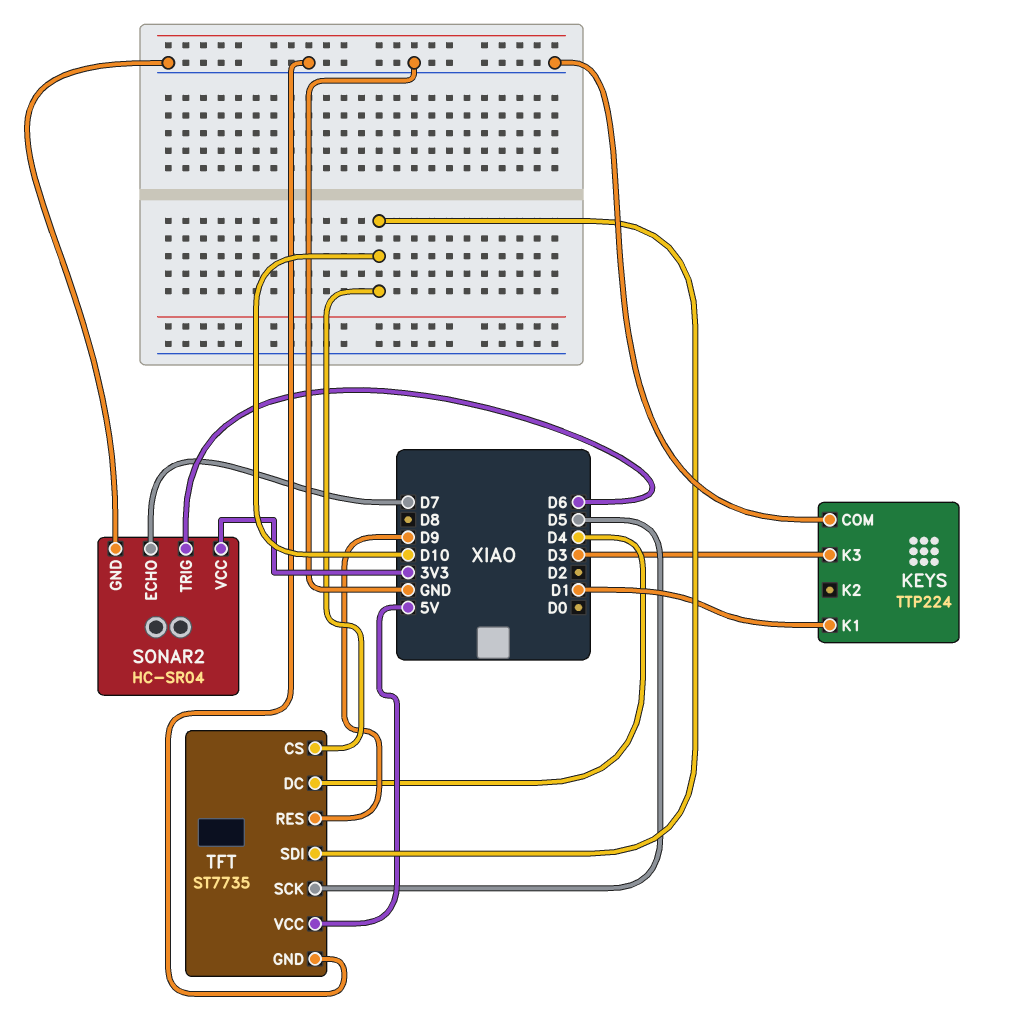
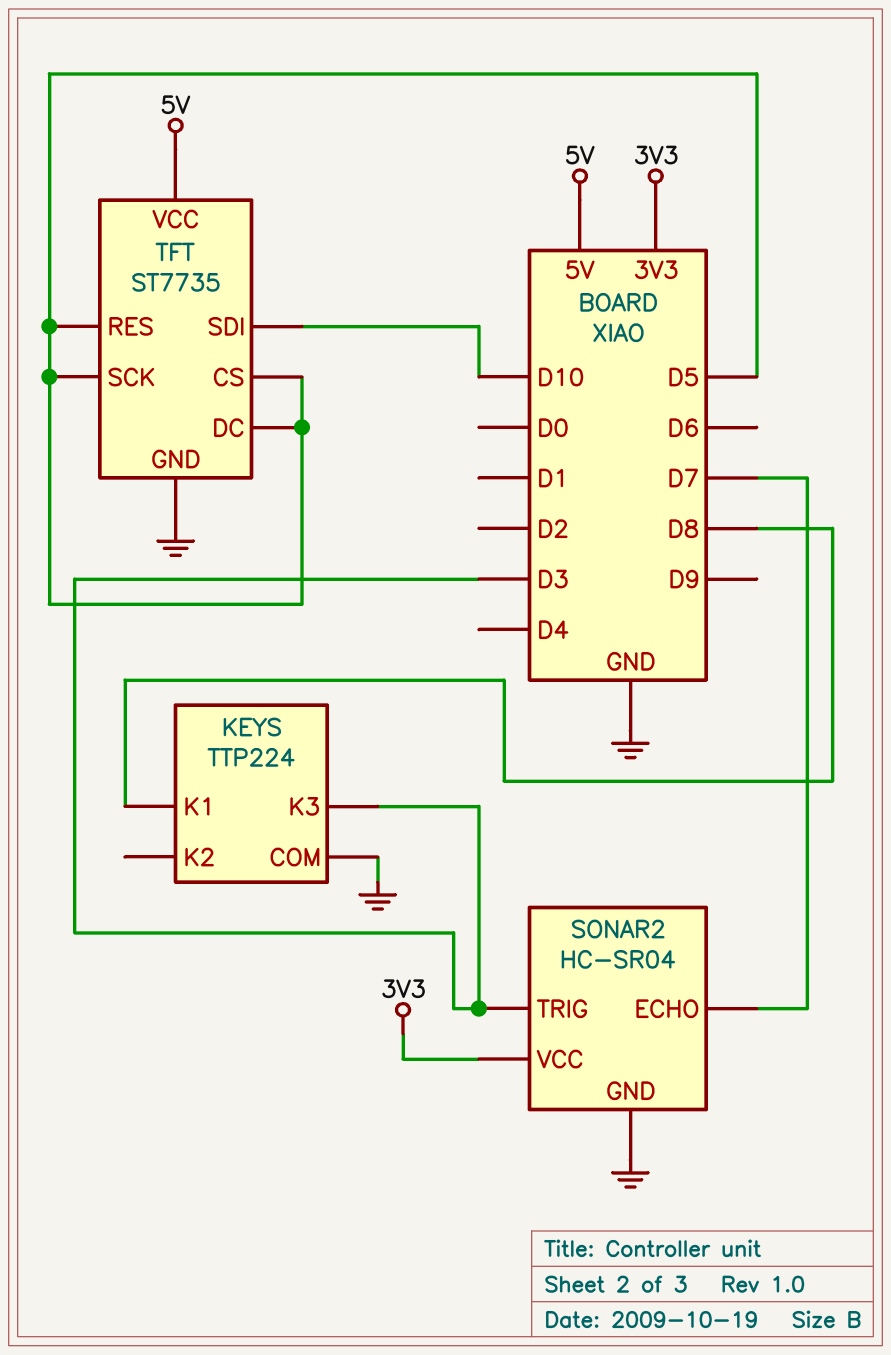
KEYS pin K1: D1 -> D8
SONAR2 pin TRIG: D6 -> D3
TFT pin CS: D10 -> D5
TFT pin DC: D4 -> D5
TFT pin RES: D9 -> D5

